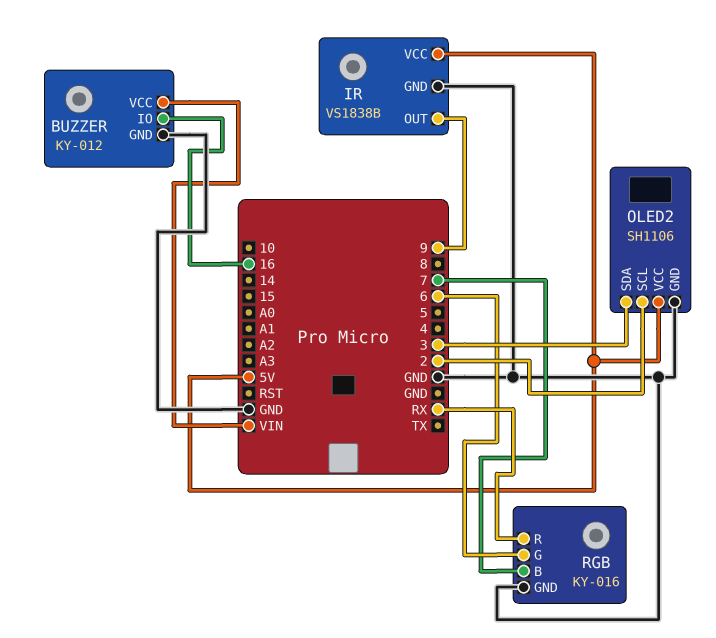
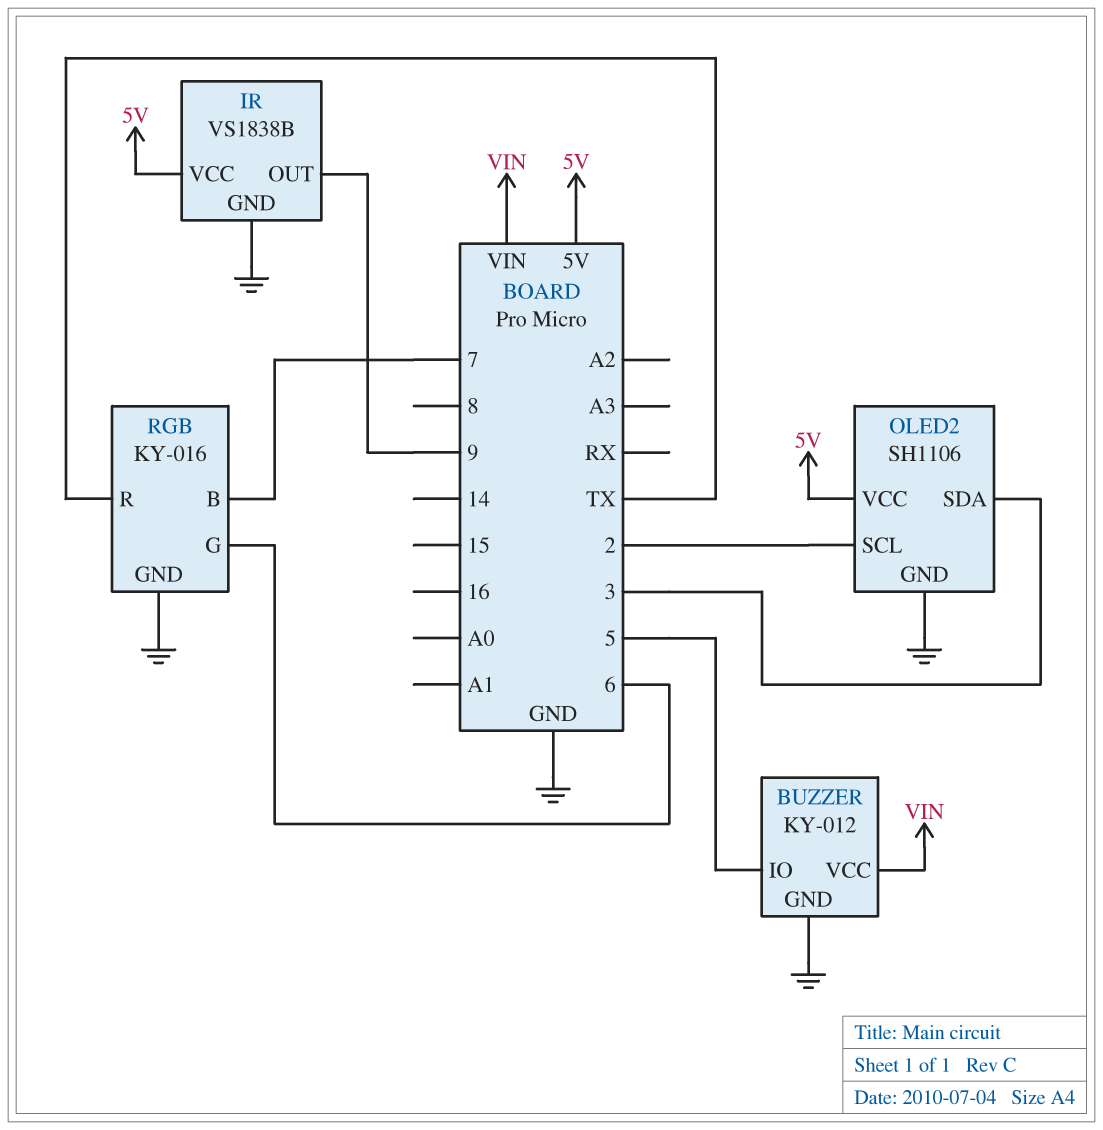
BUZZER pin IO: 16 -> 5
RGB pin R: RX -> TX

